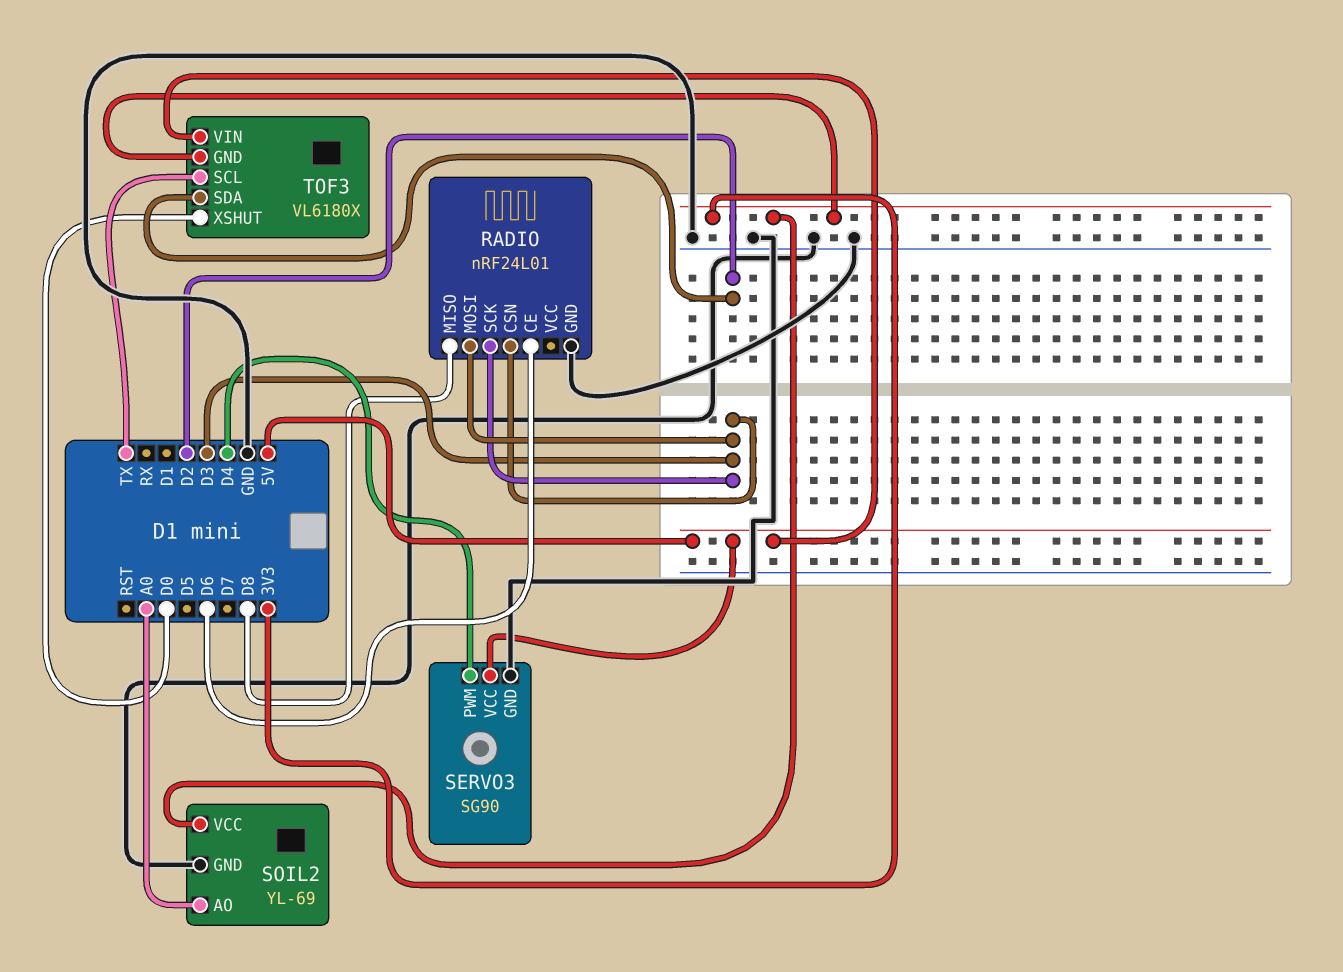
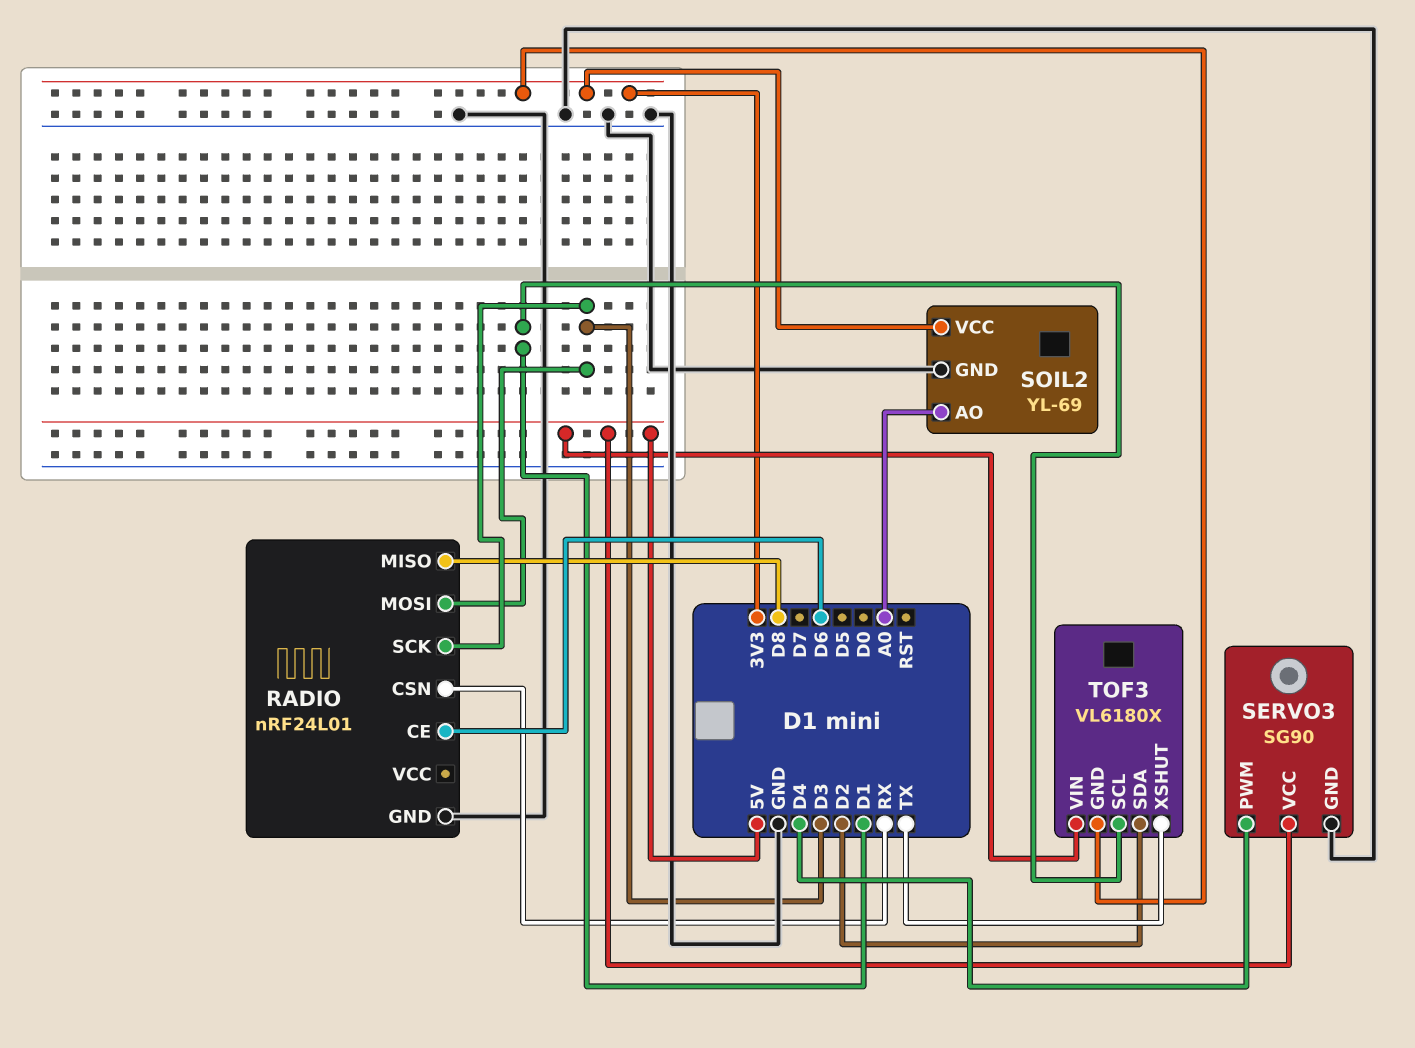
RADIO pin CSN: D3 -> RX
TOF3 pin SCL: TX -> D1
TOF3 pin XSHUT: D0 -> TX

